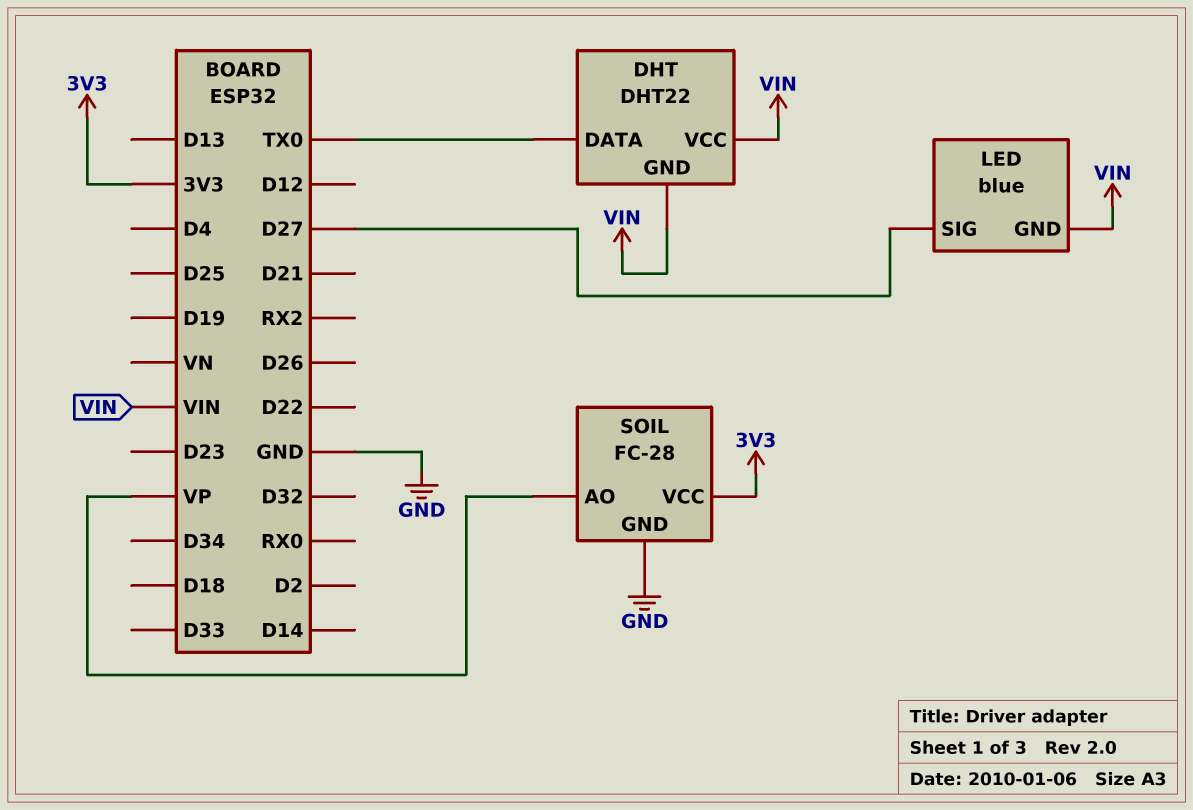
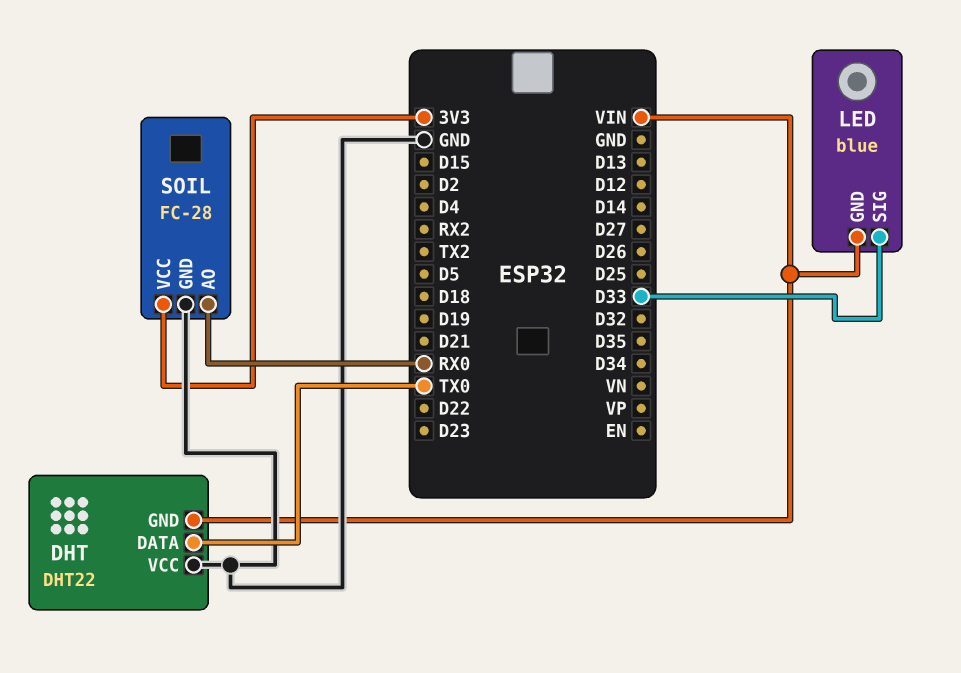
DHT pin VCC: VIN -> GND
LED pin SIG: D27 -> D33
SOIL pin AO: VP -> RX0

